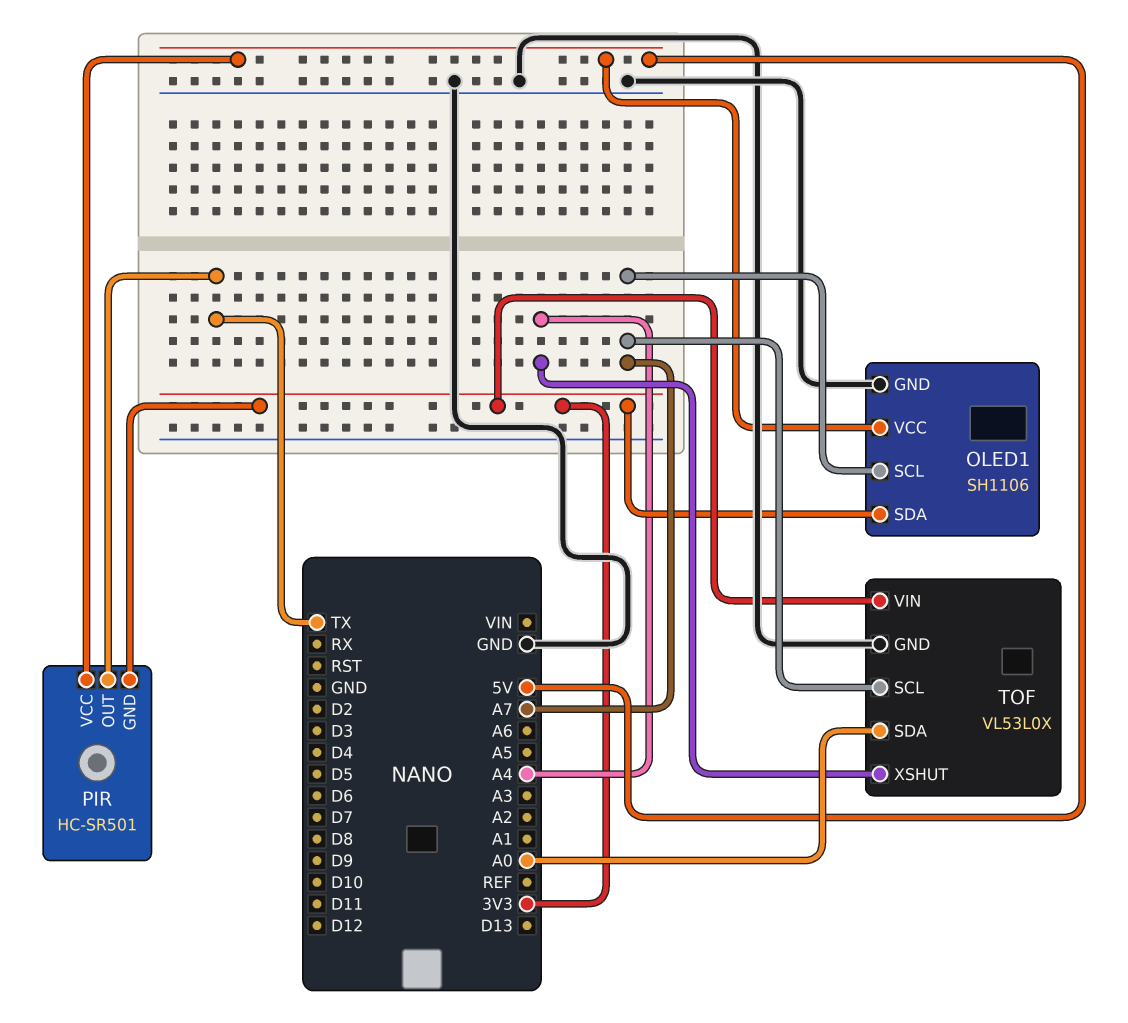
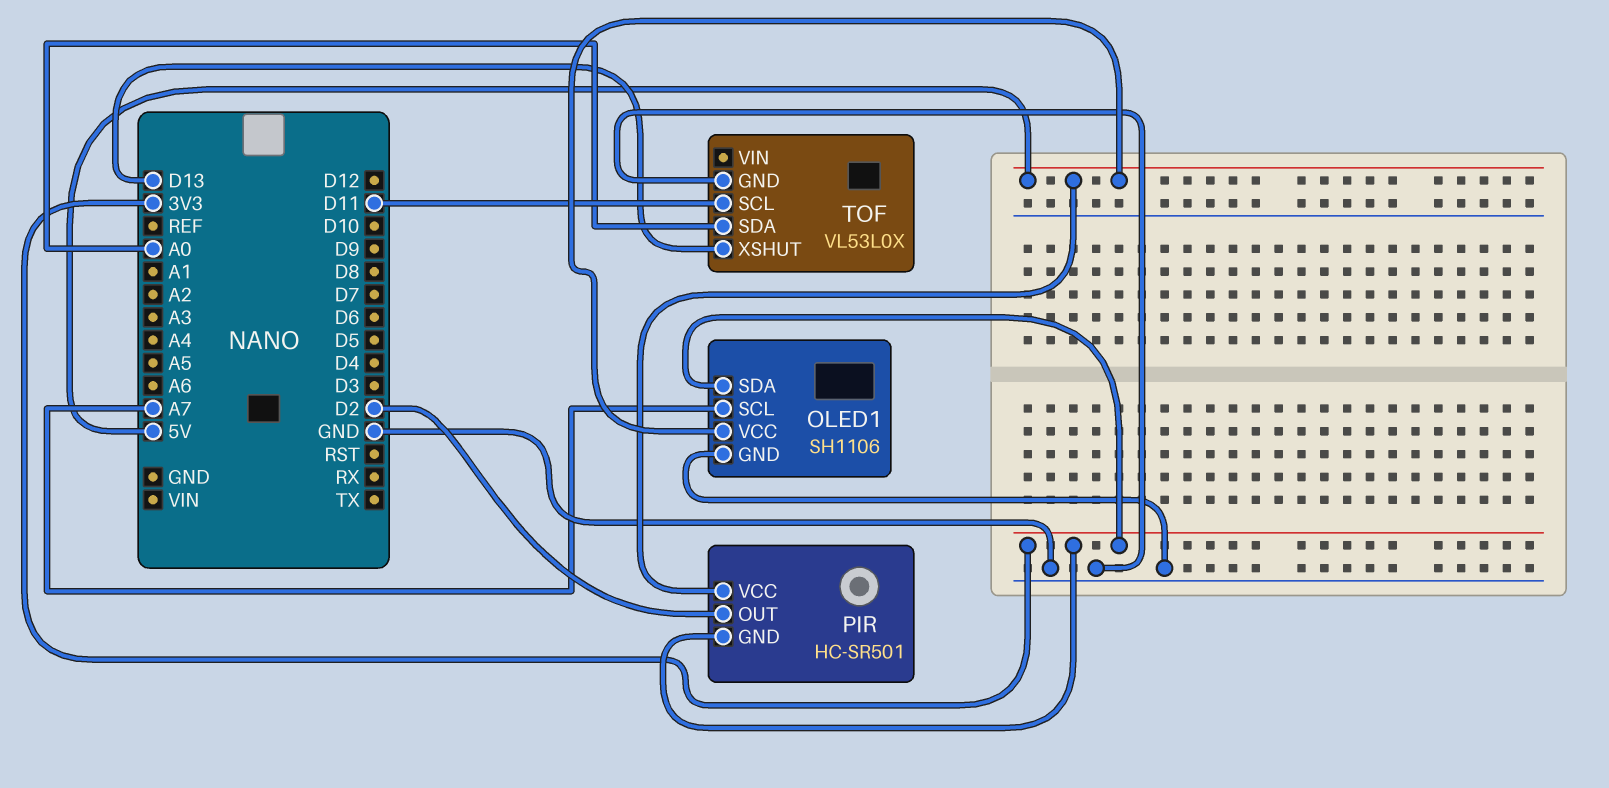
PIR pin OUT: TX -> D2
TOF pin SCL: A7 -> D11
TOF pin VIN: 3V3 -> none
TOF pin XSHUT: A4 -> D13

